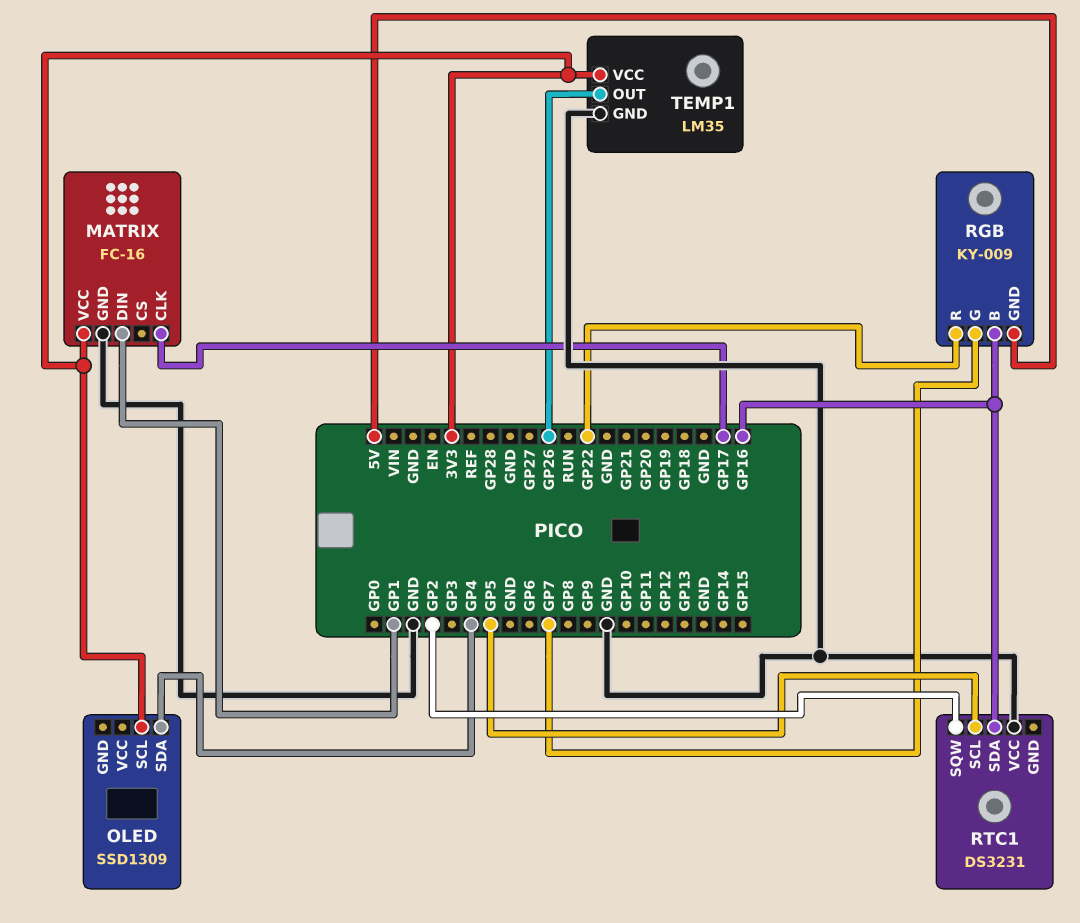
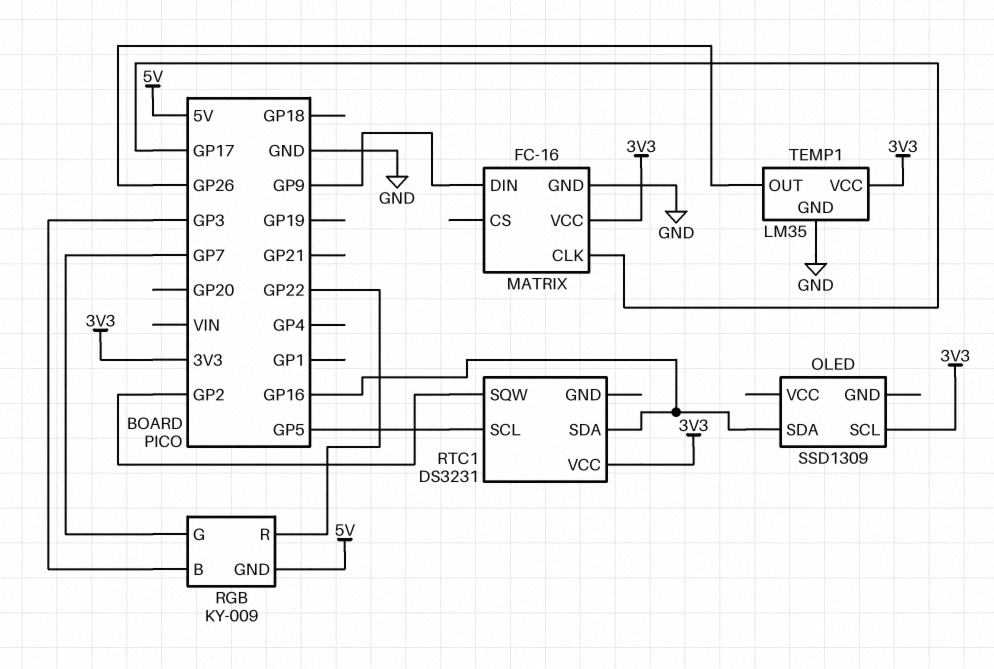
MATRIX pin DIN: GP1 -> GP9
OLED pin SDA: GP4 -> GP16
RGB pin B: GP16 -> GP3
RTC1 pin VCC: GND -> 3V3

